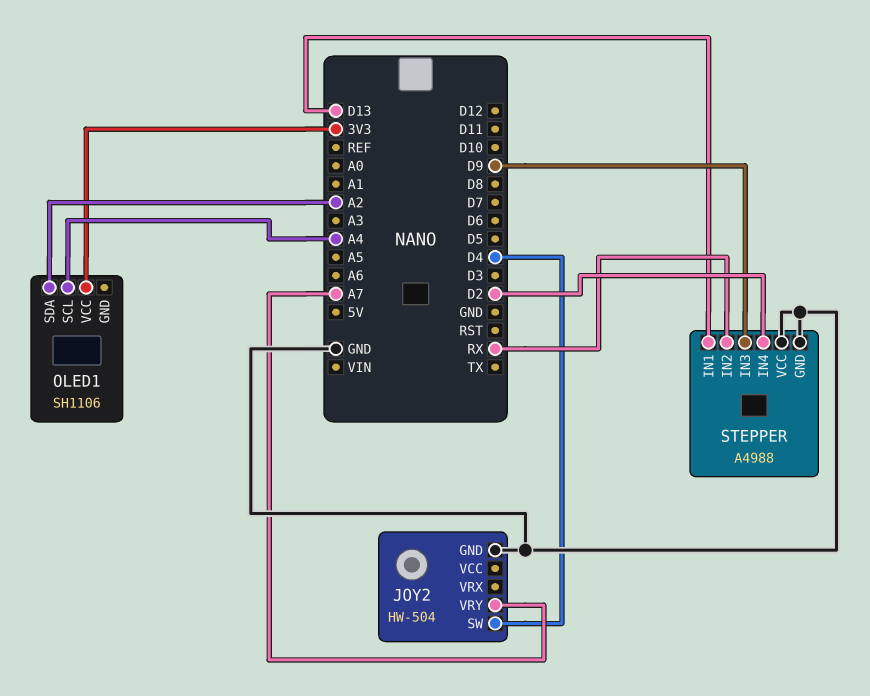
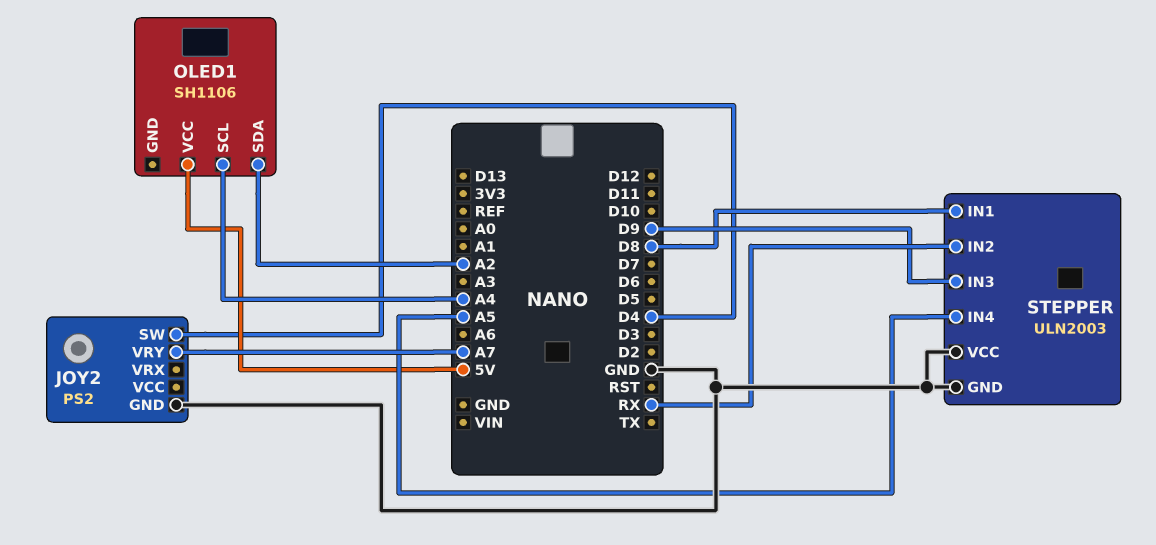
JOY2: HW-504 -> PS2
OLED1 pin VCC: 3V3 -> 5V
STEPPER: A4988 -> ULN2003
STEPPER pin IN1: D13 -> D8
STEPPER pin IN4: D2 -> A5

